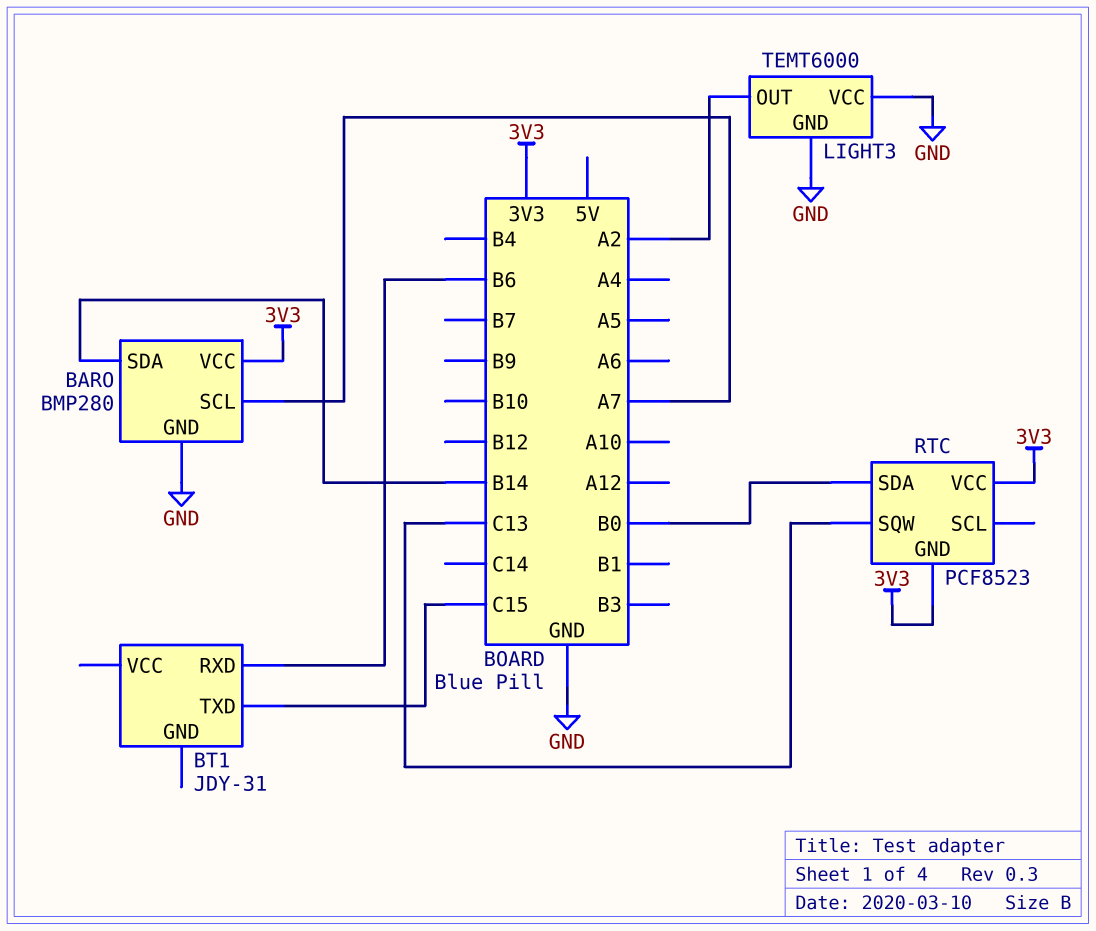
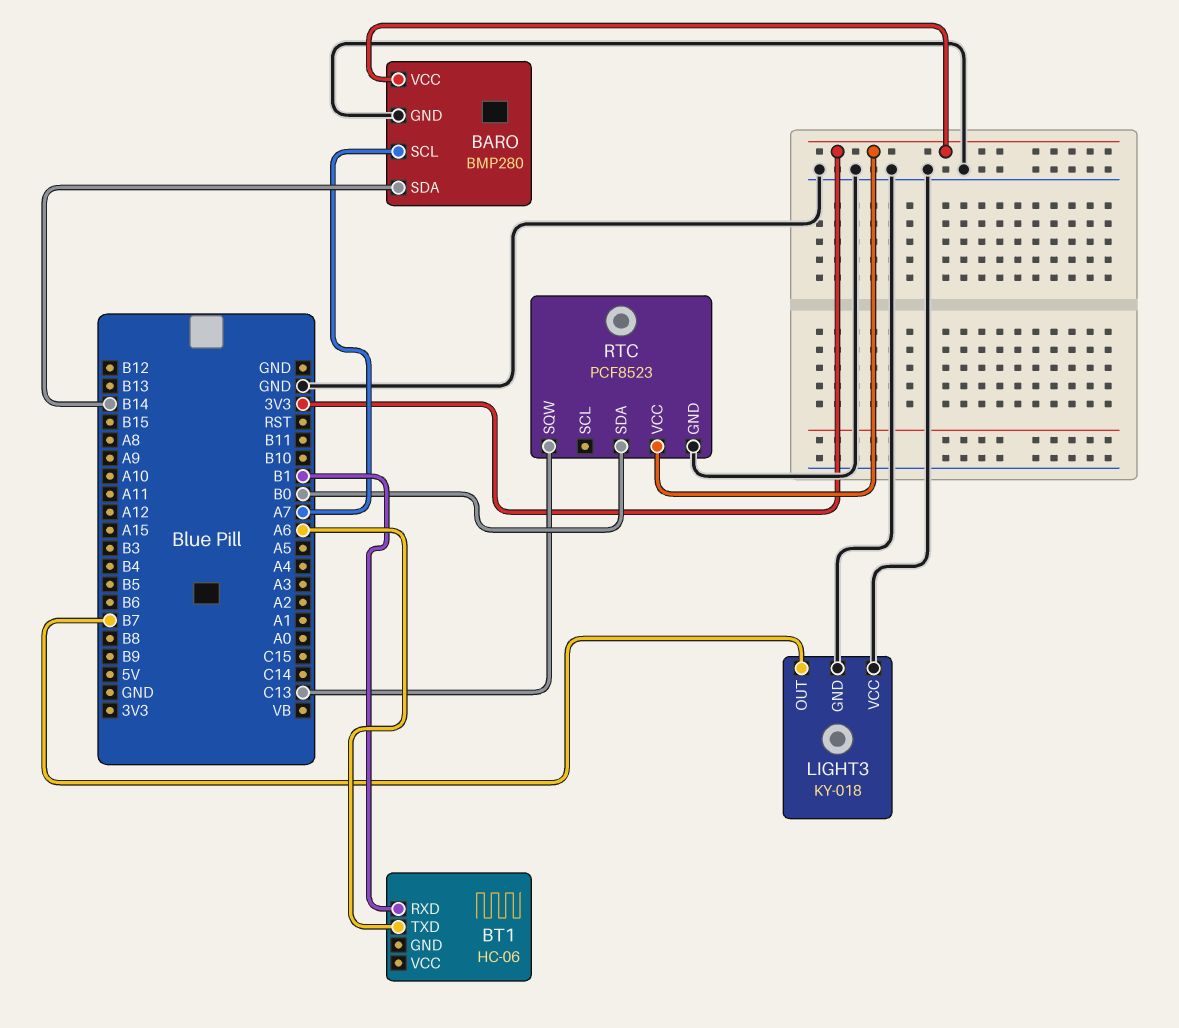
BT1: JDY-31 -> HC-06
BT1 pin RXD: B6 -> B1
BT1 pin TXD: C15 -> A6
LIGHT3: TEMT6000 -> KY-018
LIGHT3 pin OUT: A2 -> B7
RTC pin GND: 3V3 -> GND

